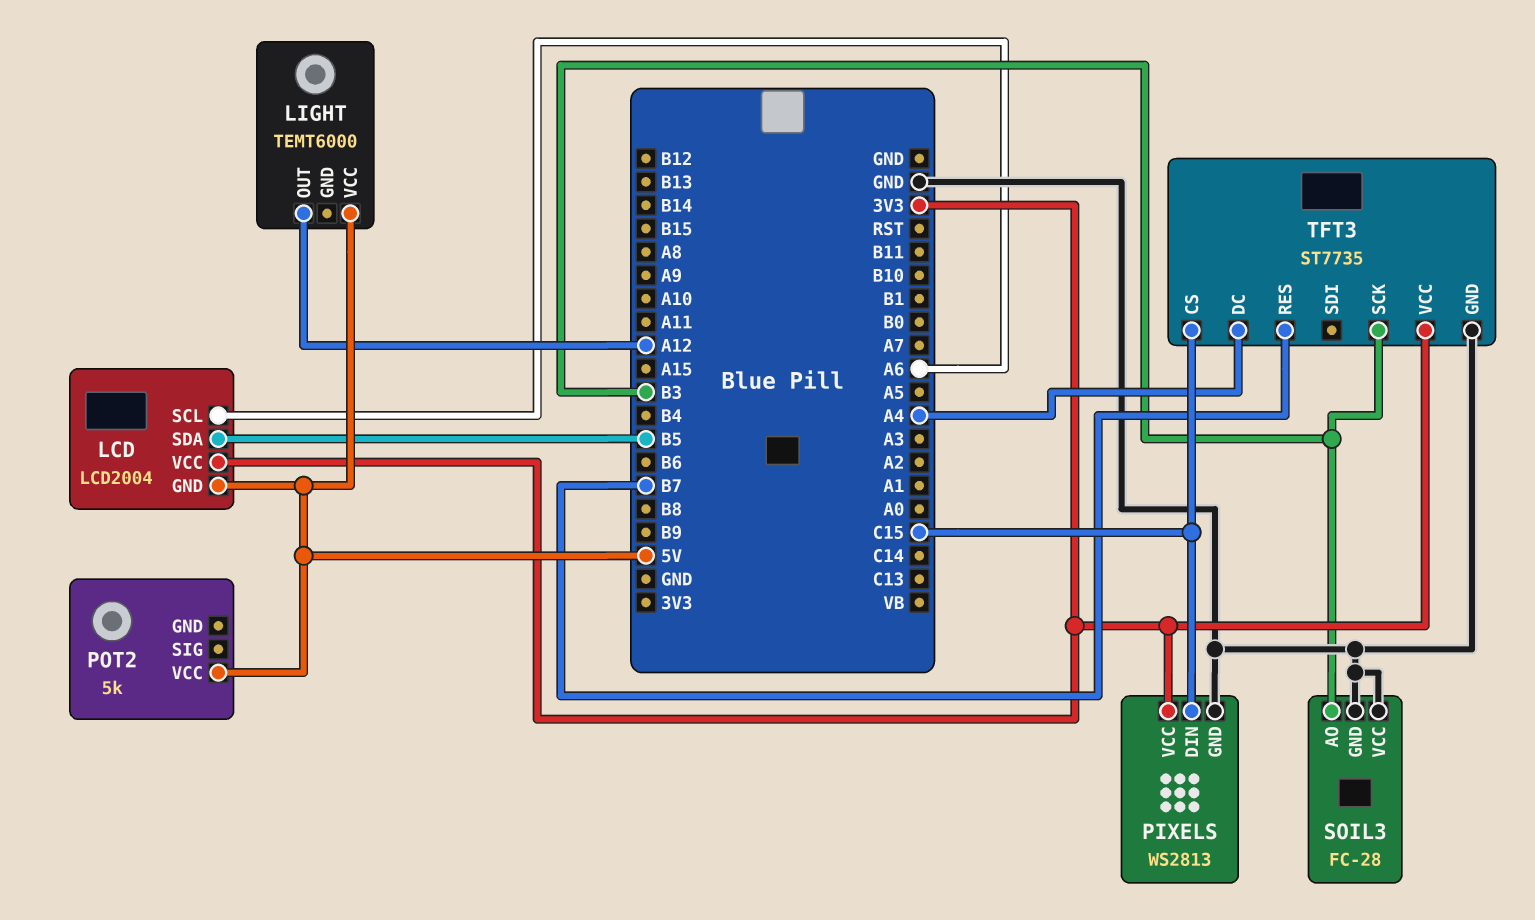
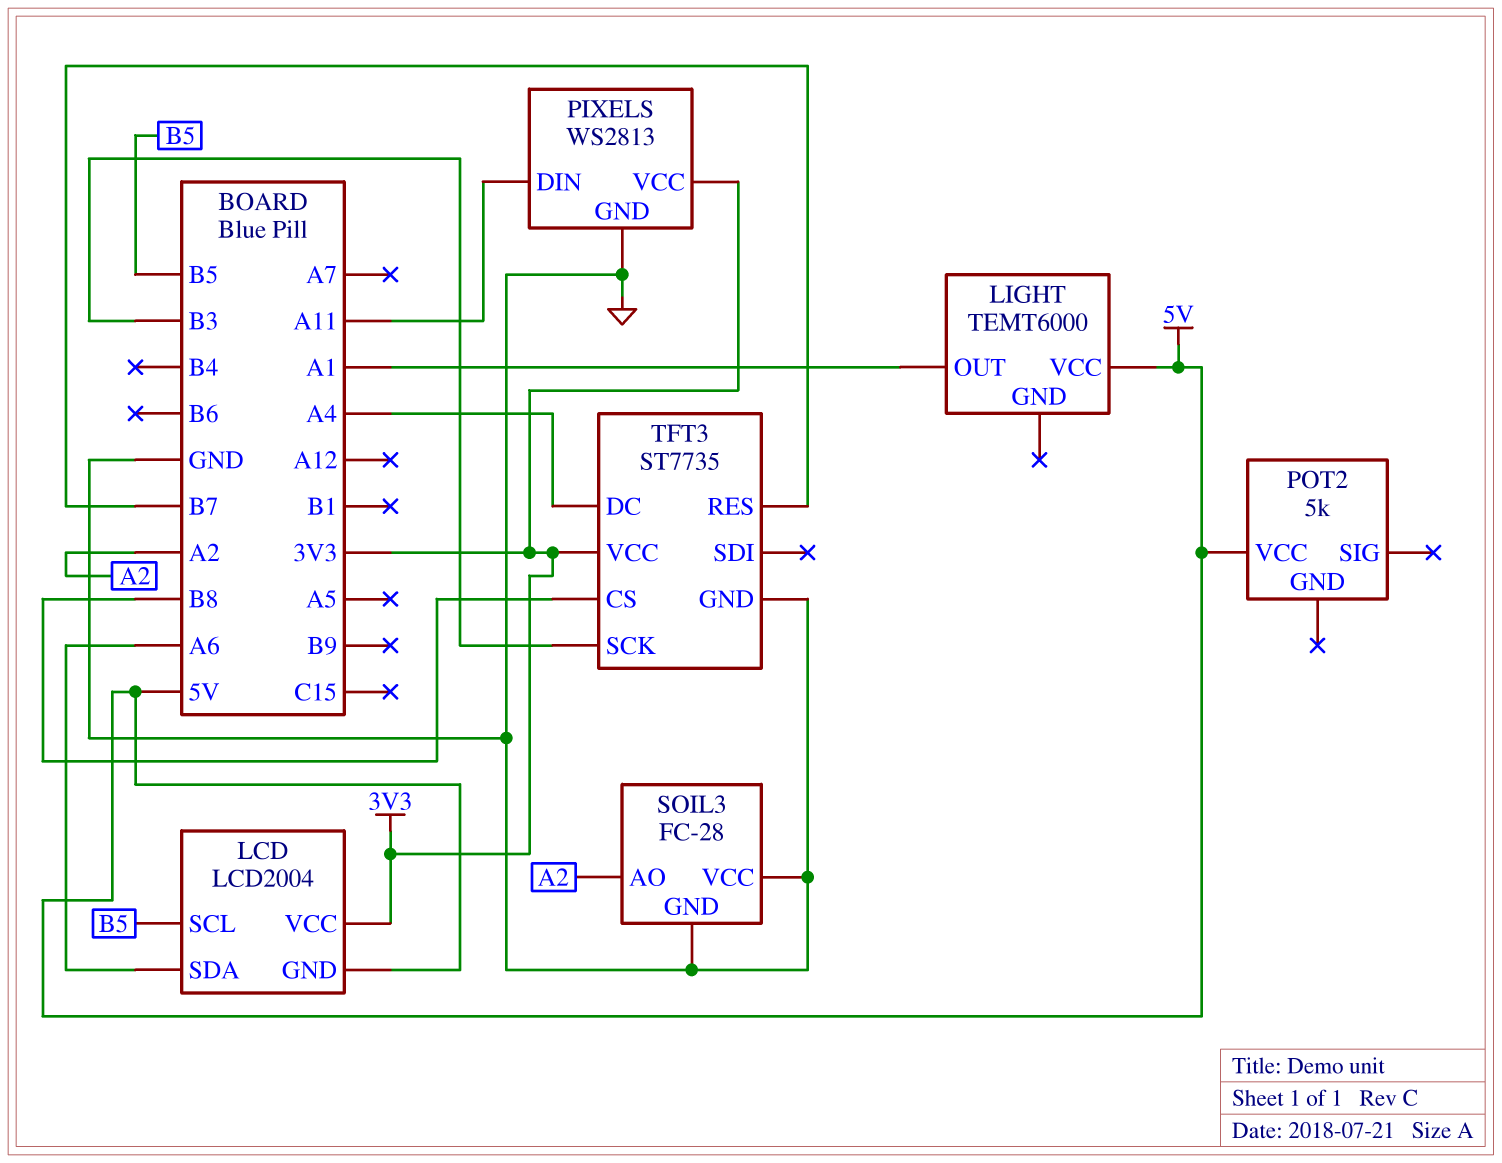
LCD pin SCL: A6 -> B5
LCD pin SDA: B5 -> A6
LIGHT pin OUT: A12 -> A1
PIXELS pin DIN: C15 -> A11
SOIL3 pin AO: B3 -> A2
TFT3 pin CS: C15 -> B8

